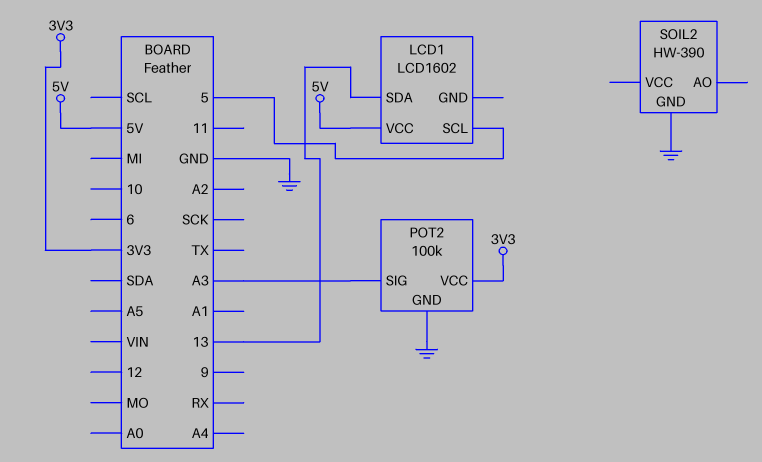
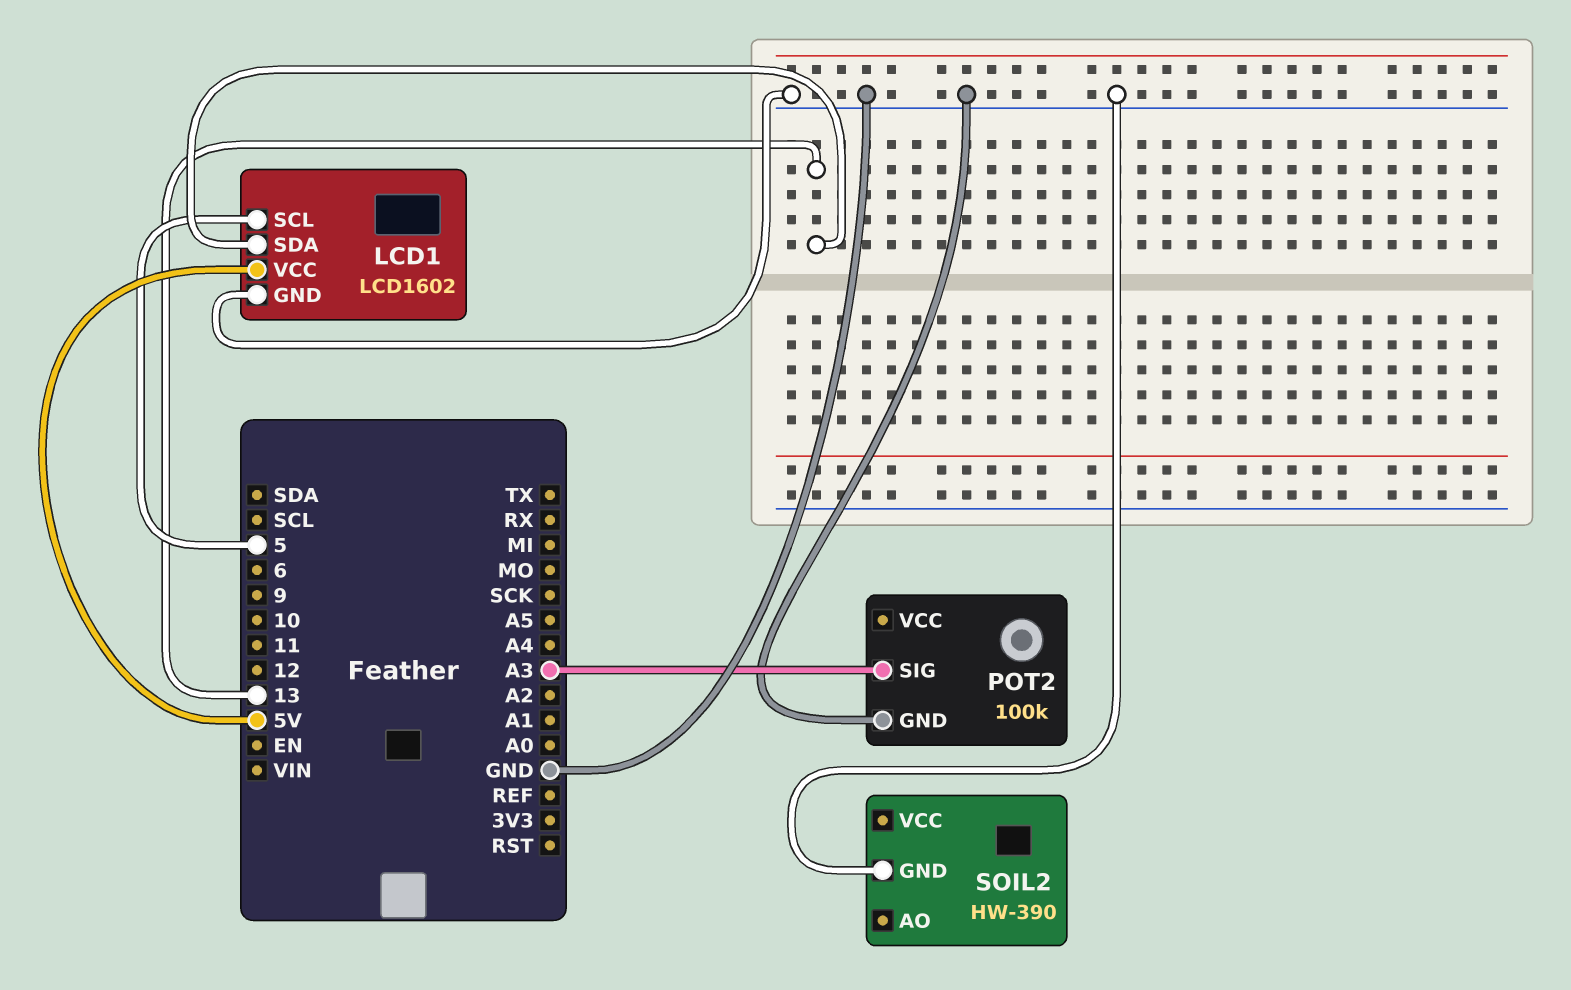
LCD1 pin GND: none -> GND
POT2 pin VCC: 3V3 -> none

